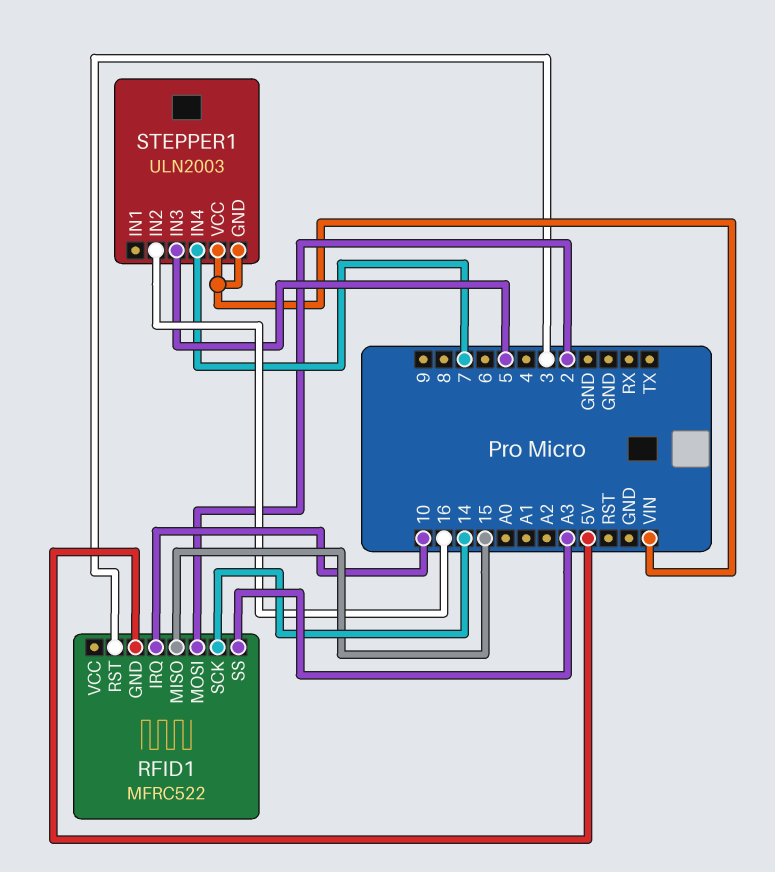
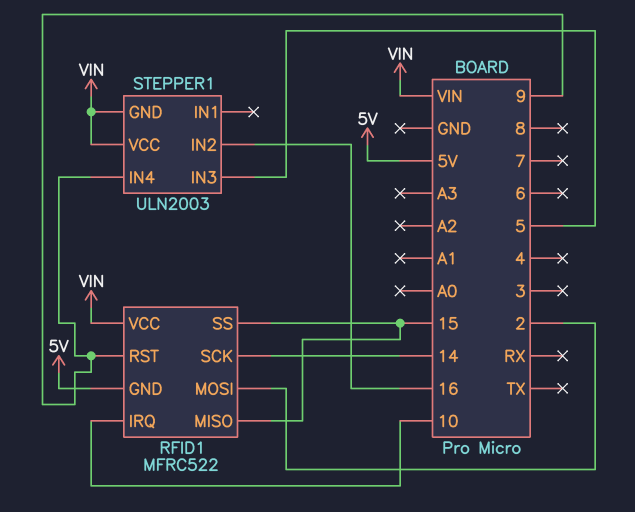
RFID1 pin RST: 3 -> 9
RFID1 pin SS: A3 -> 15
RFID1 pin VCC: none -> VIN
STEPPER1 pin IN4: 7 -> 9

